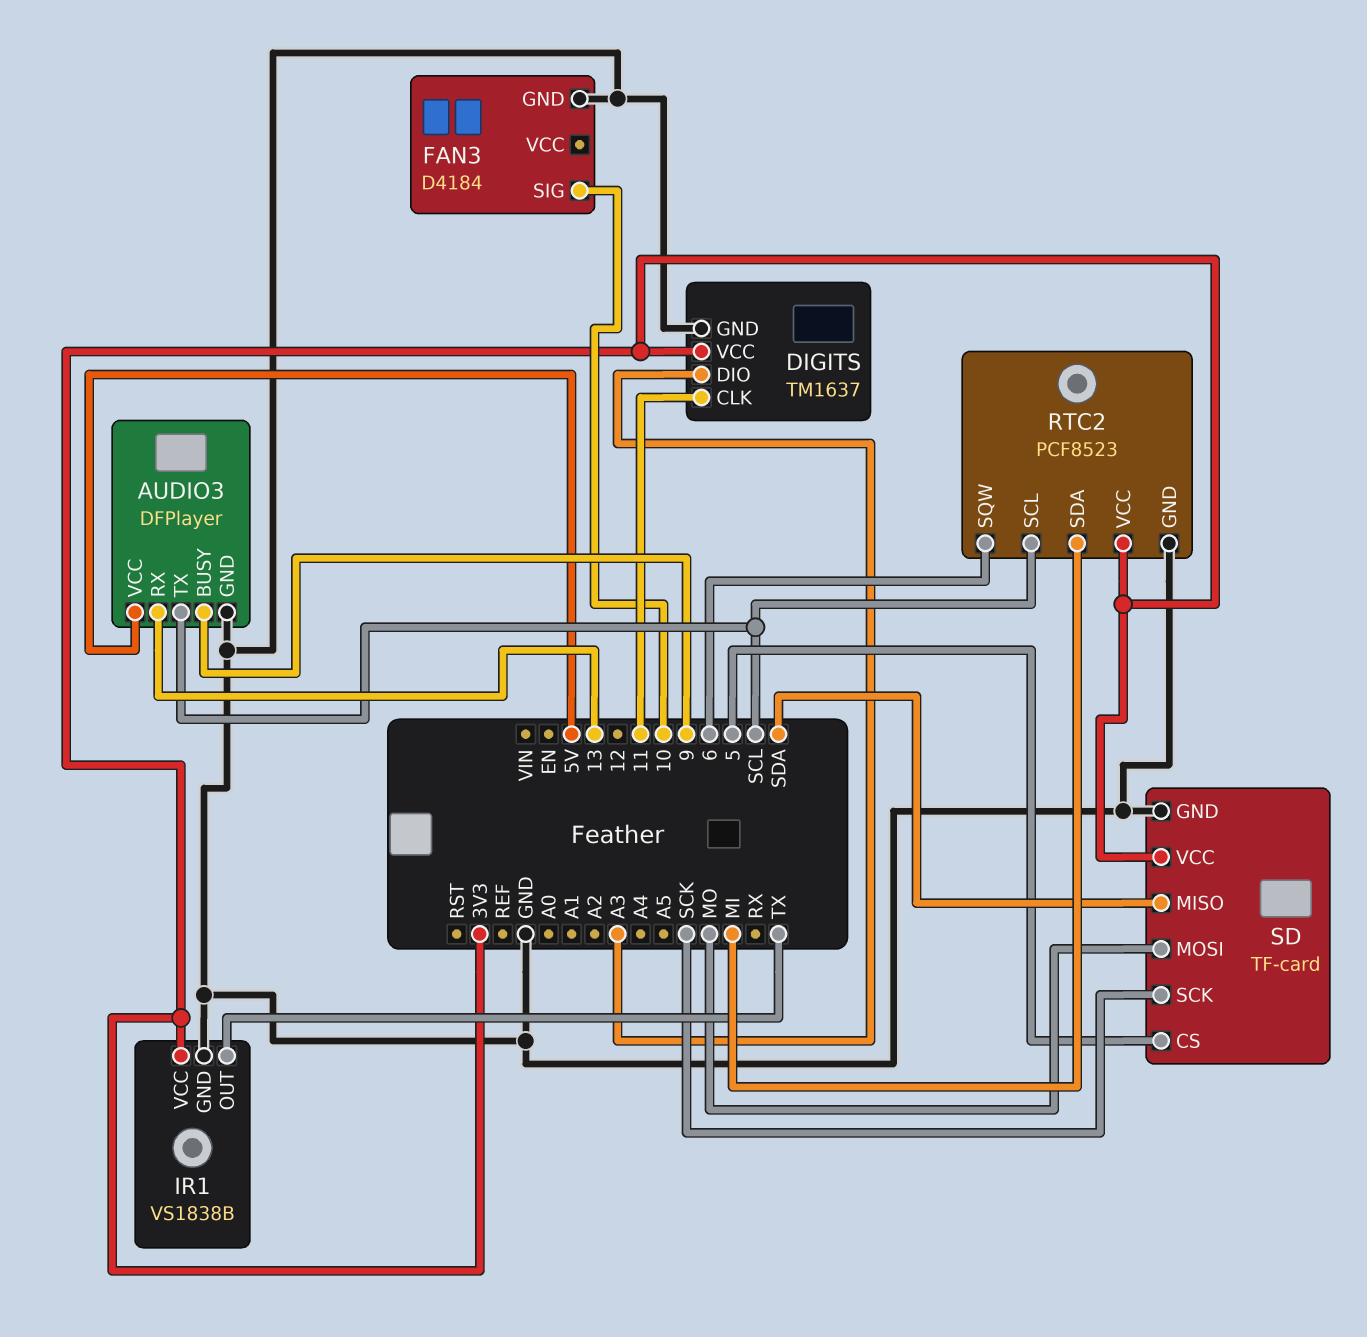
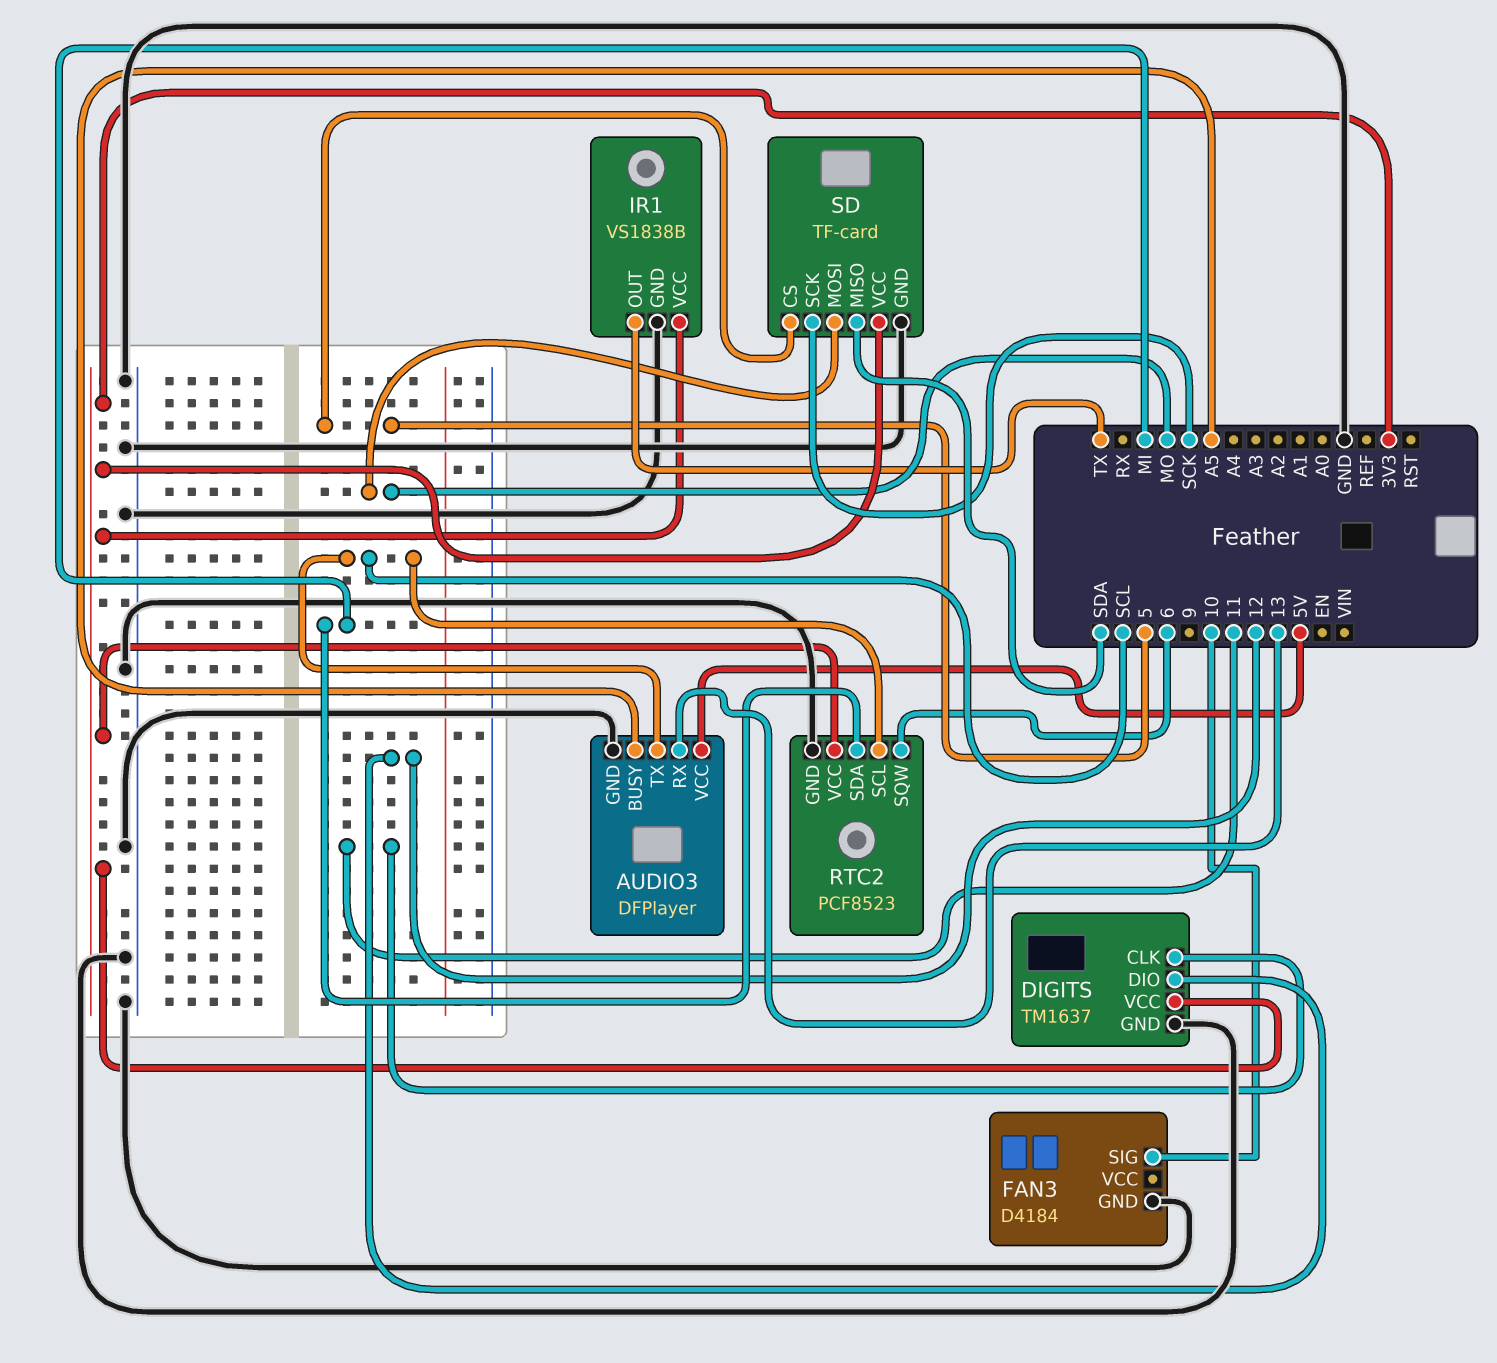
AUDIO3 pin BUSY: 9 -> A5
DIGITS pin DIO: A3 -> 12

